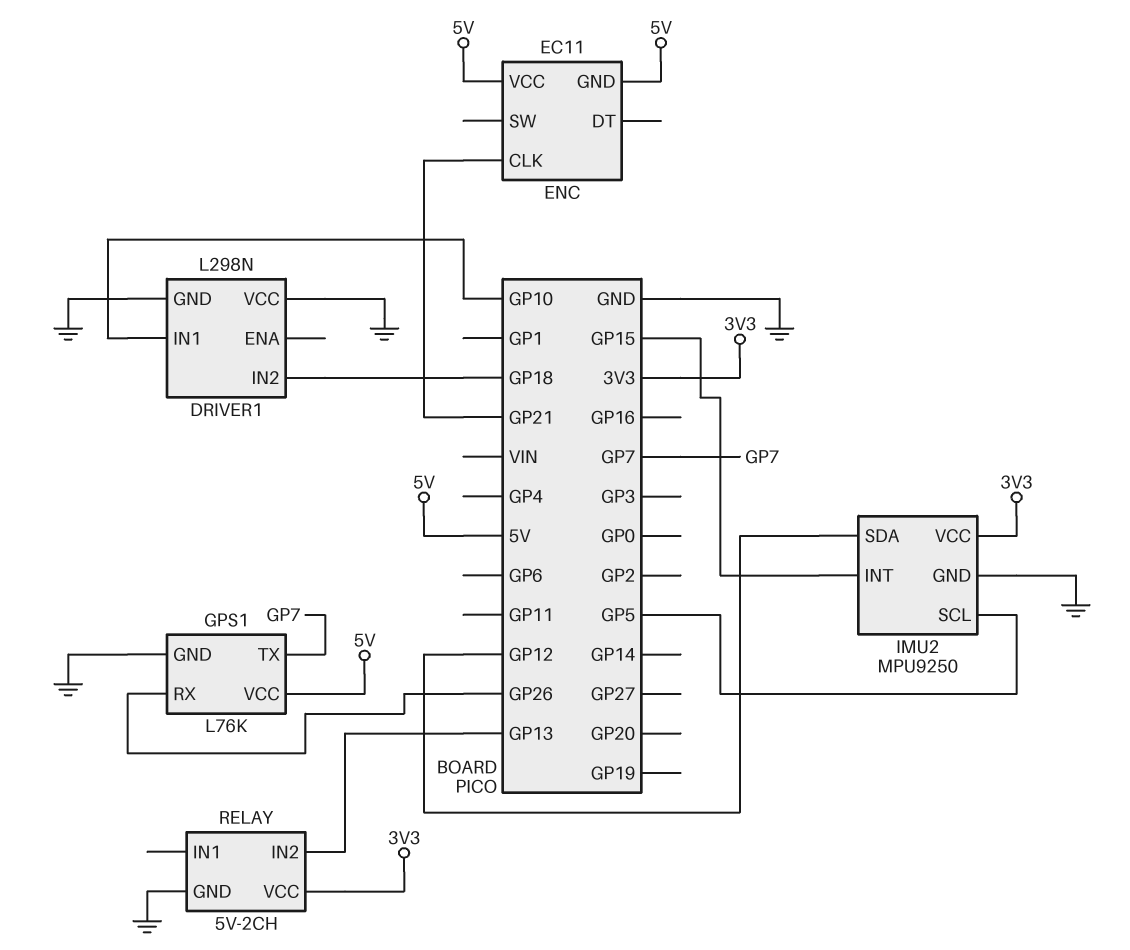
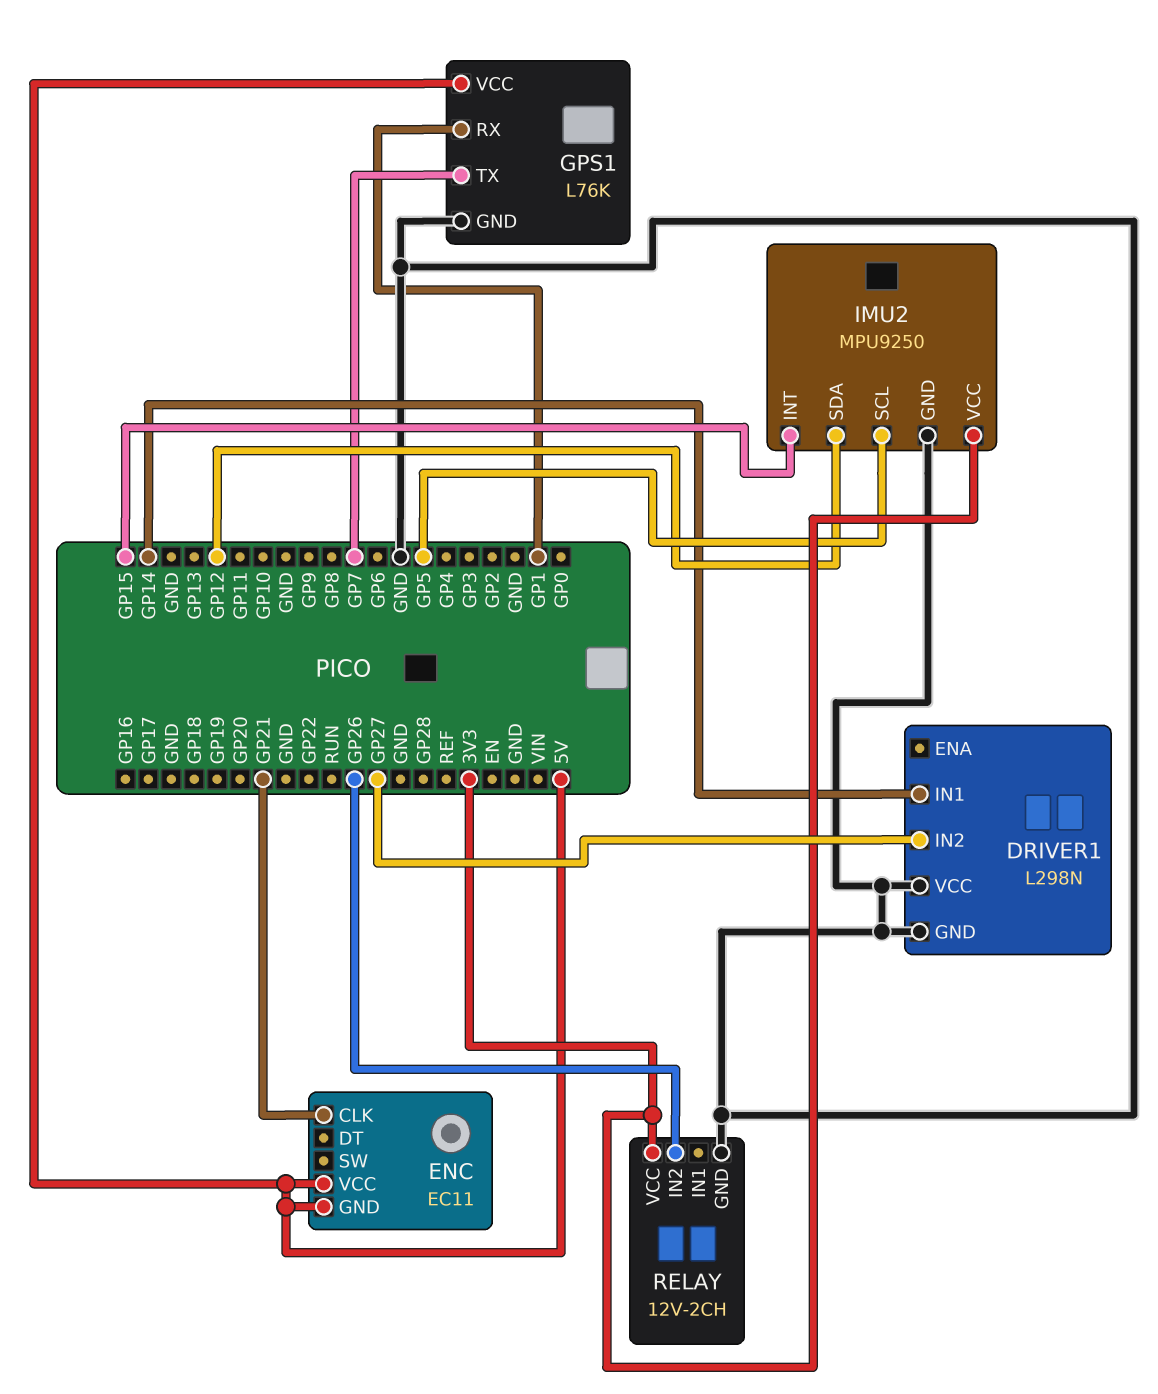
DRIVER1 pin IN1: GP10 -> GP14
DRIVER1 pin IN2: GP18 -> GP27
GPS1 pin RX: GP26 -> GP1
RELAY: 5V-2CH -> 12V-2CH
RELAY pin IN2: GP13 -> GP26

